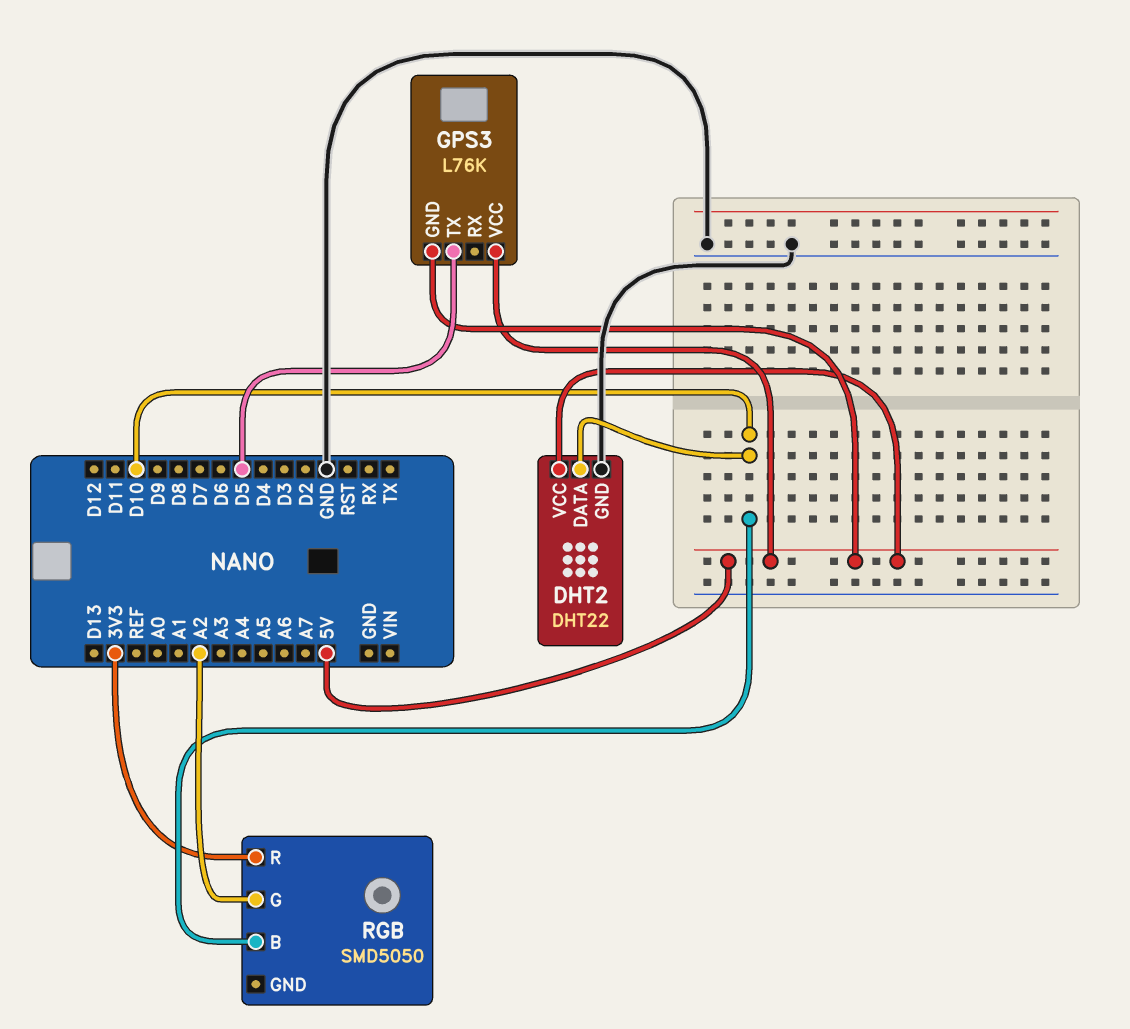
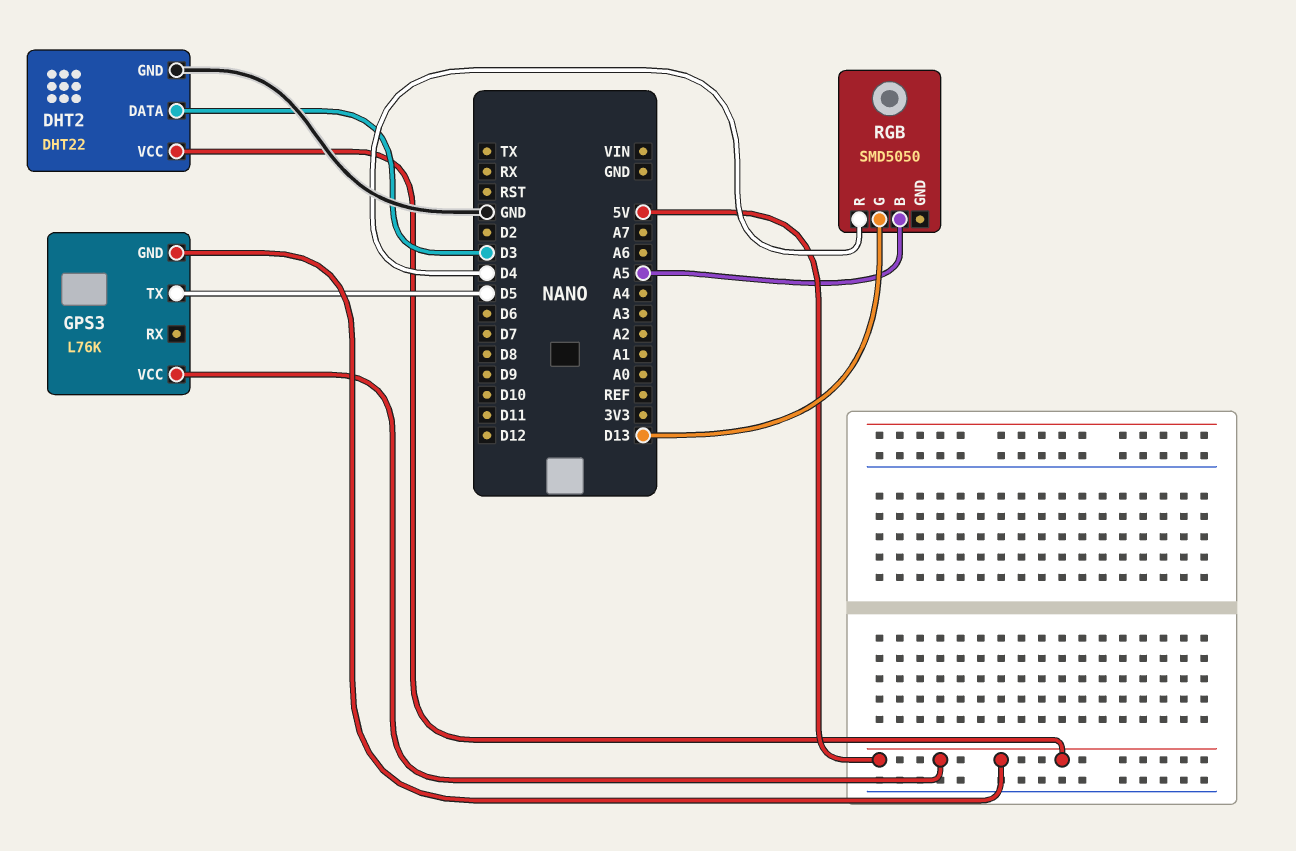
DHT2 pin DATA: D10 -> D3
RGB pin B: D10 -> A5
RGB pin G: A2 -> D13
RGB pin R: 3V3 -> D4

